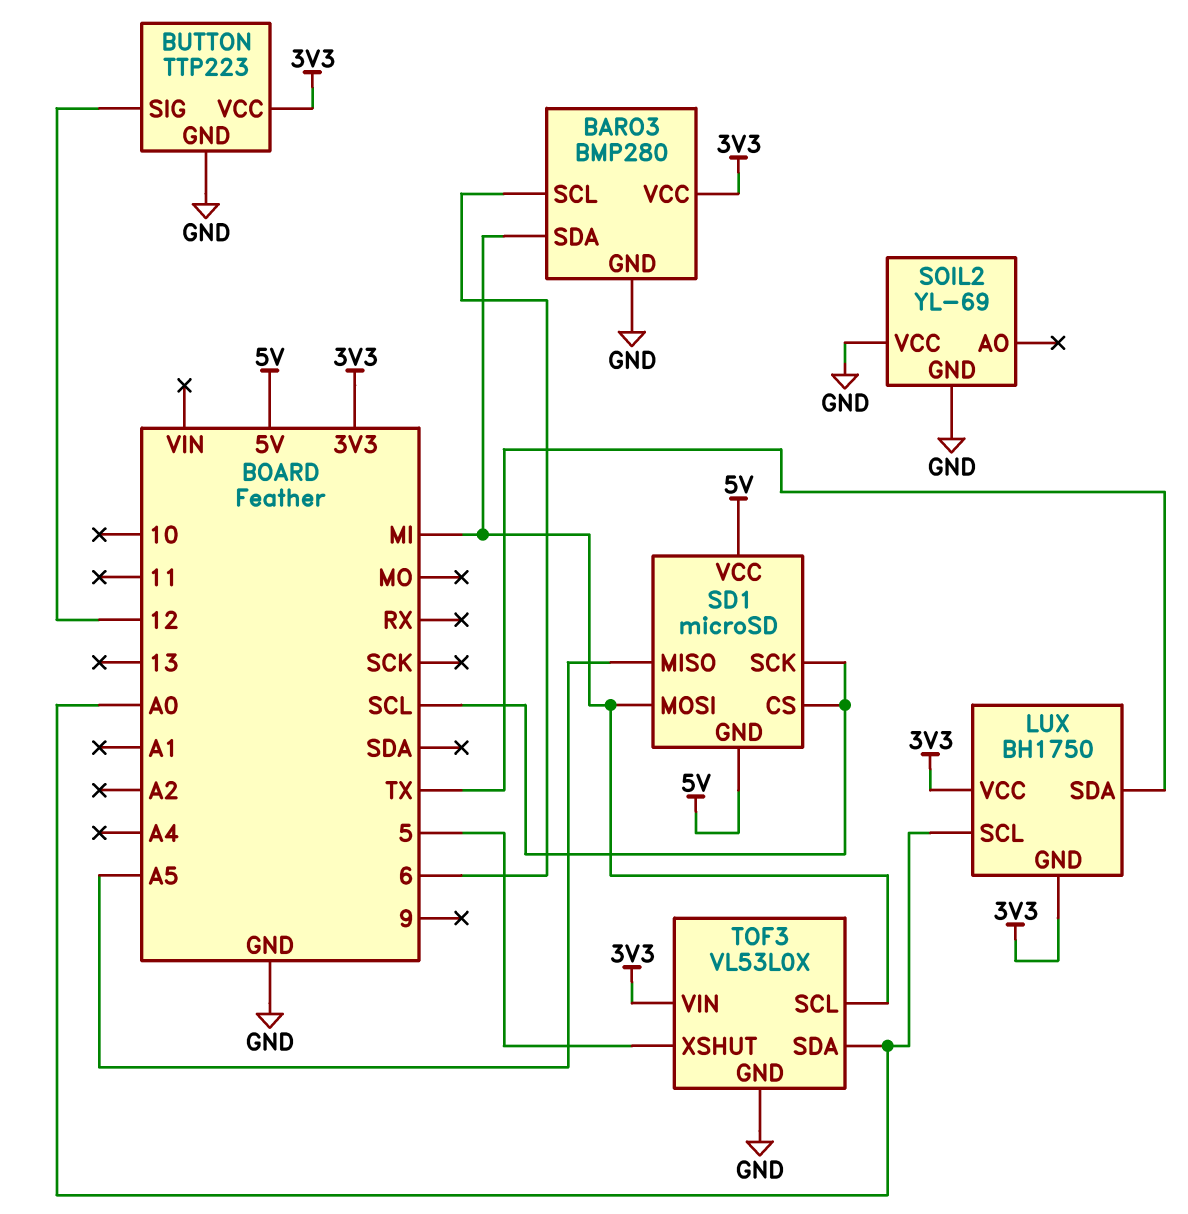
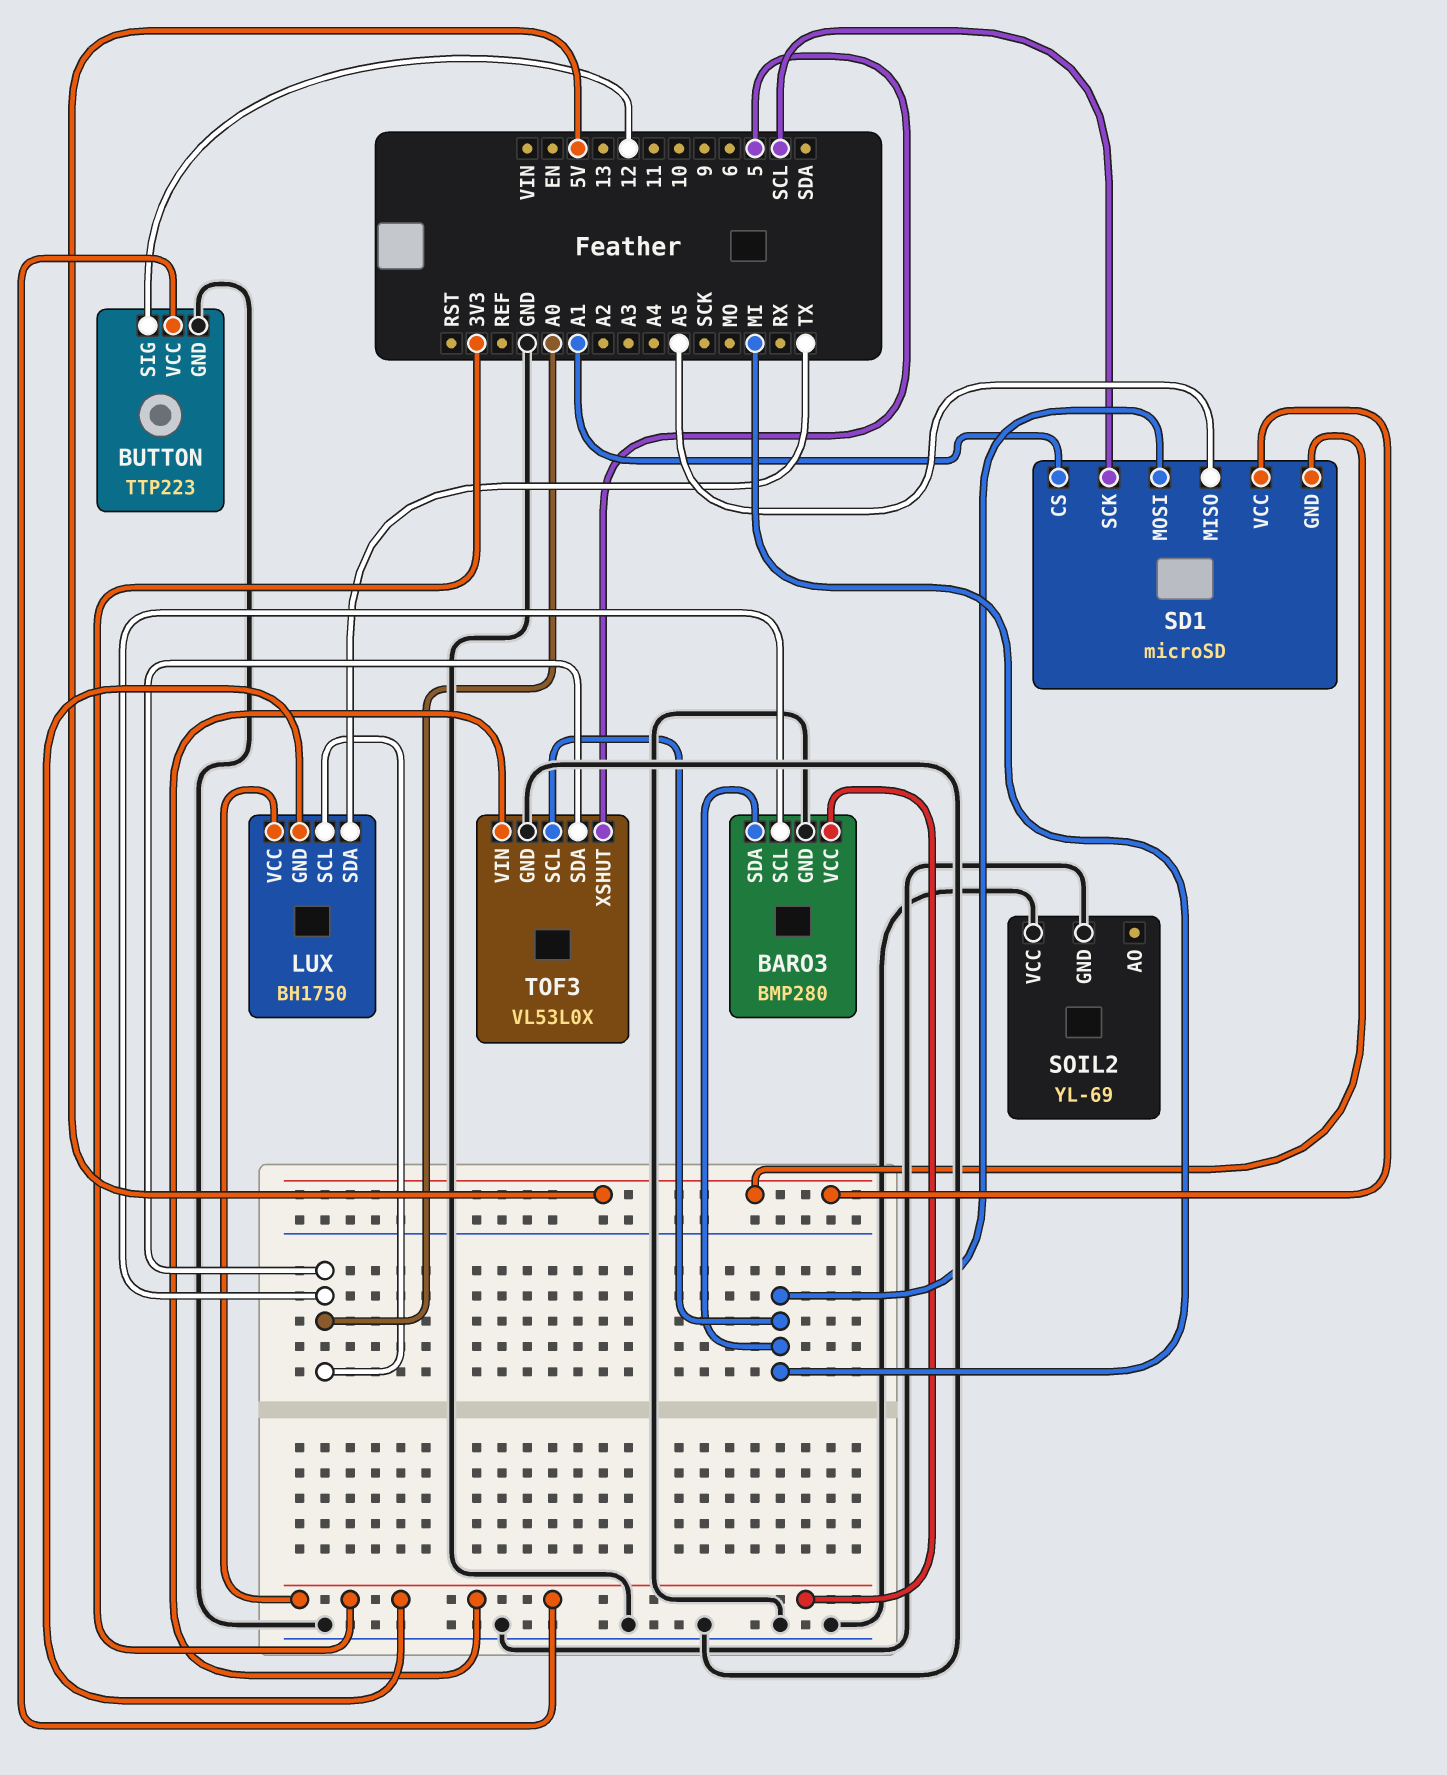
BARO3 pin SCL: 6 -> A0
SD1 pin CS: SCL -> A1

